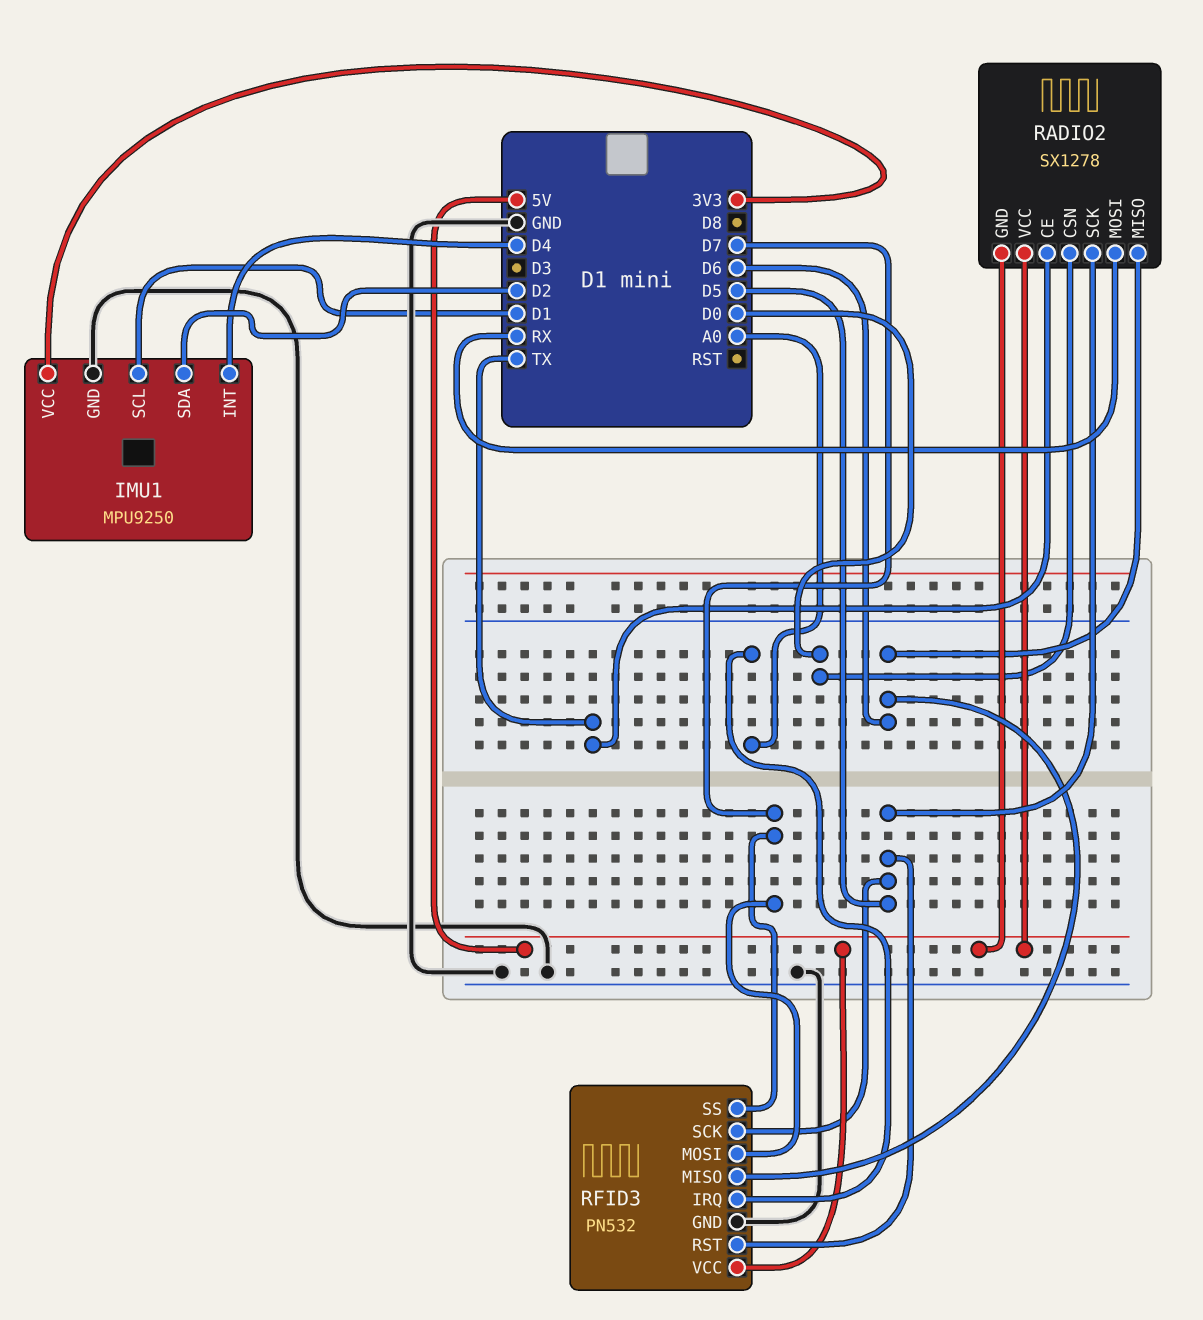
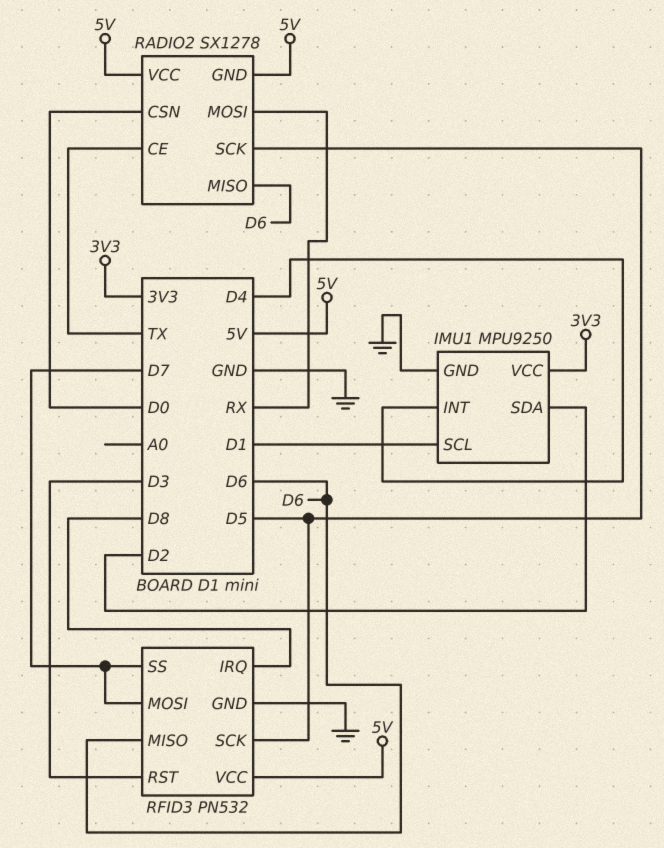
RFID3 pin IRQ: A0 -> D8
RFID3 pin RST: D5 -> D3

